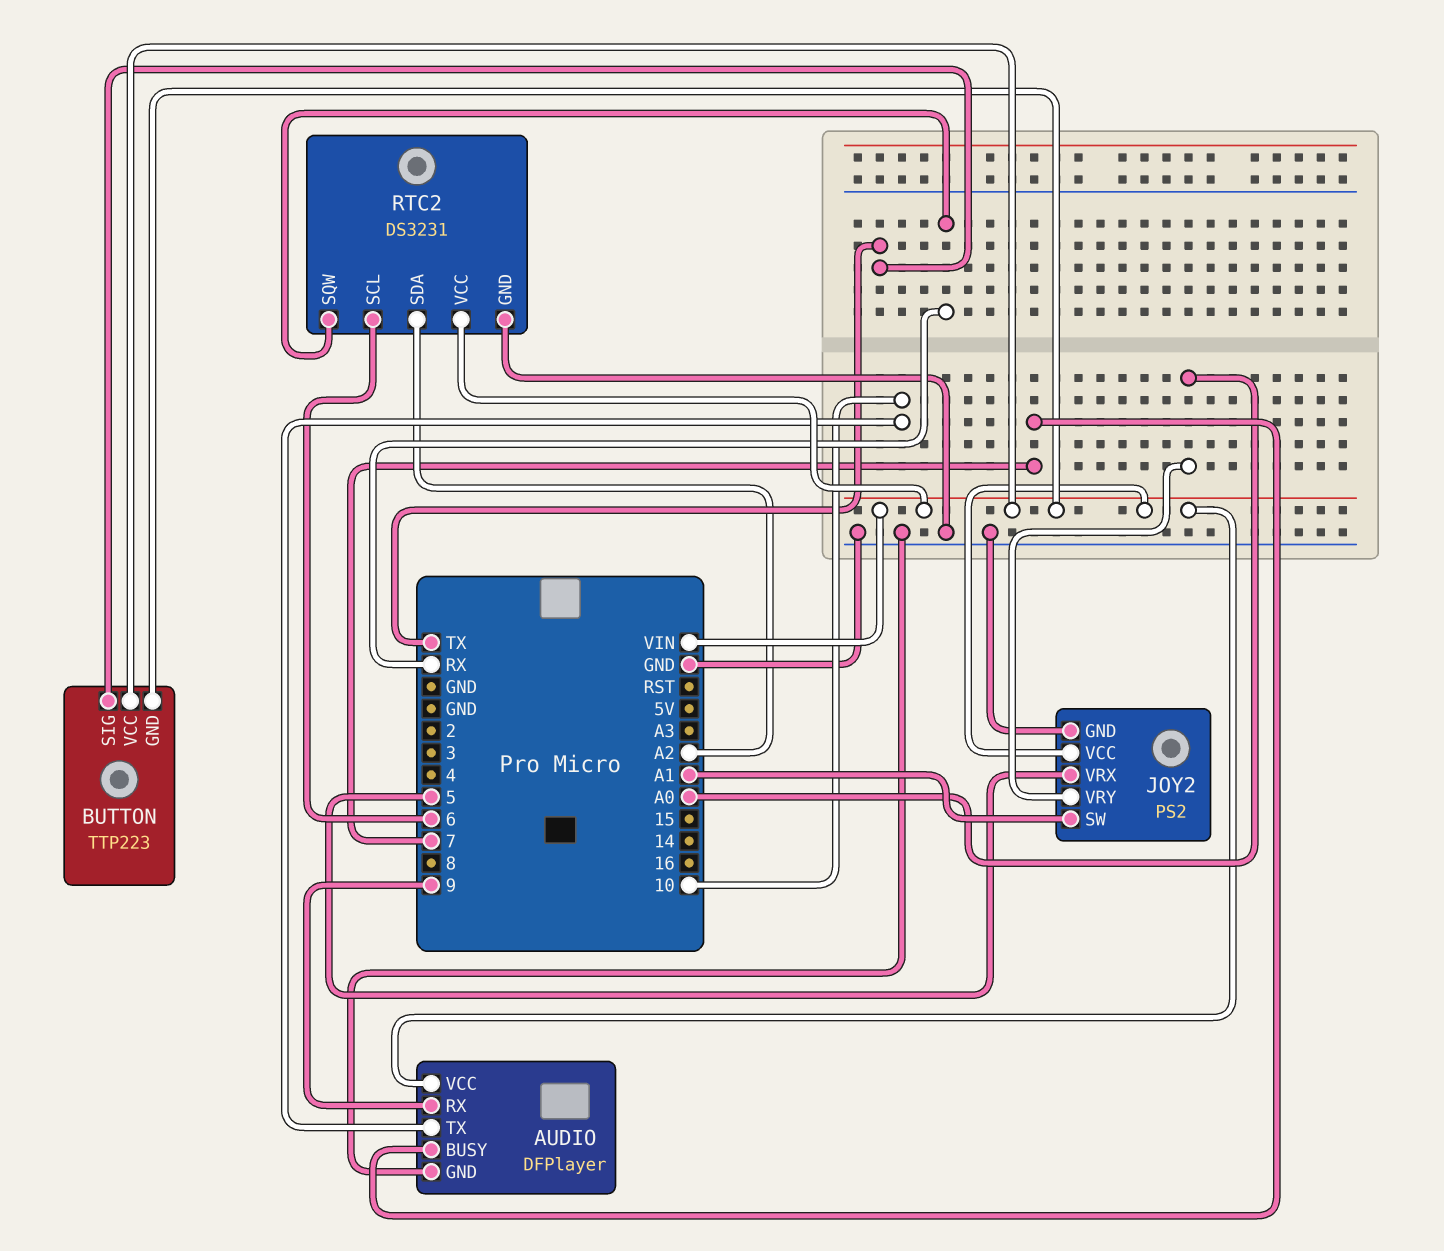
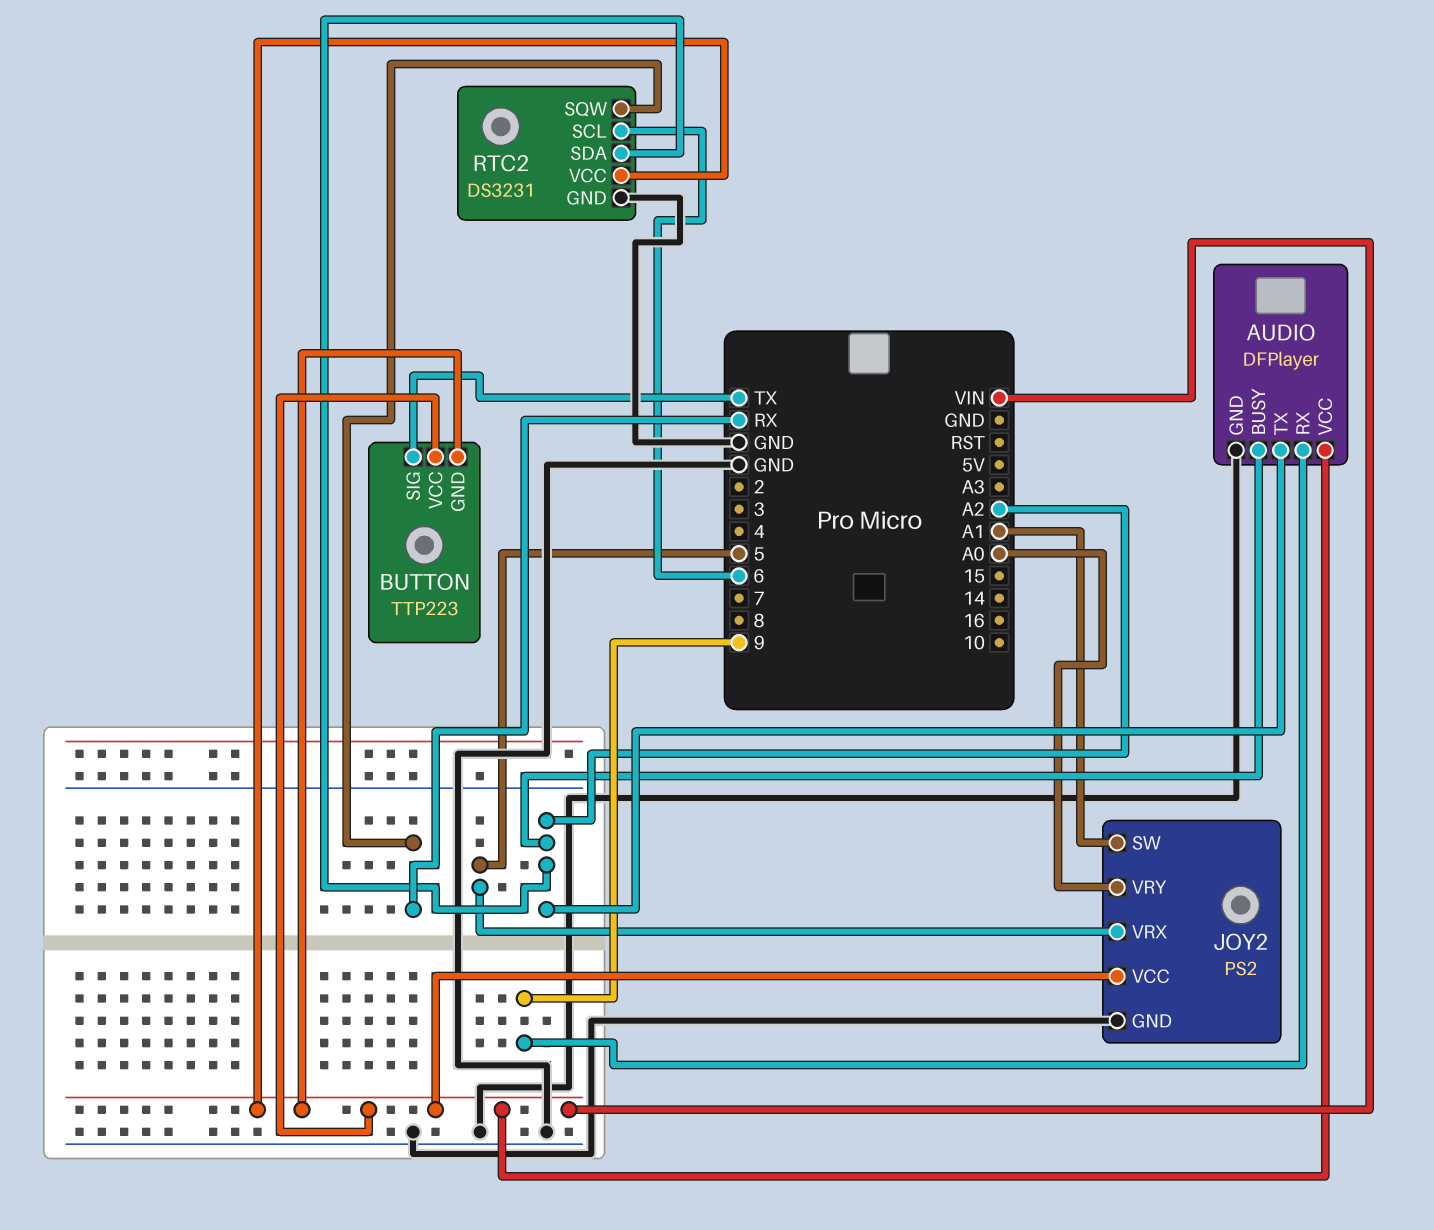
AUDIO pin BUSY: 7 -> A2
AUDIO pin TX: 10 -> A2

